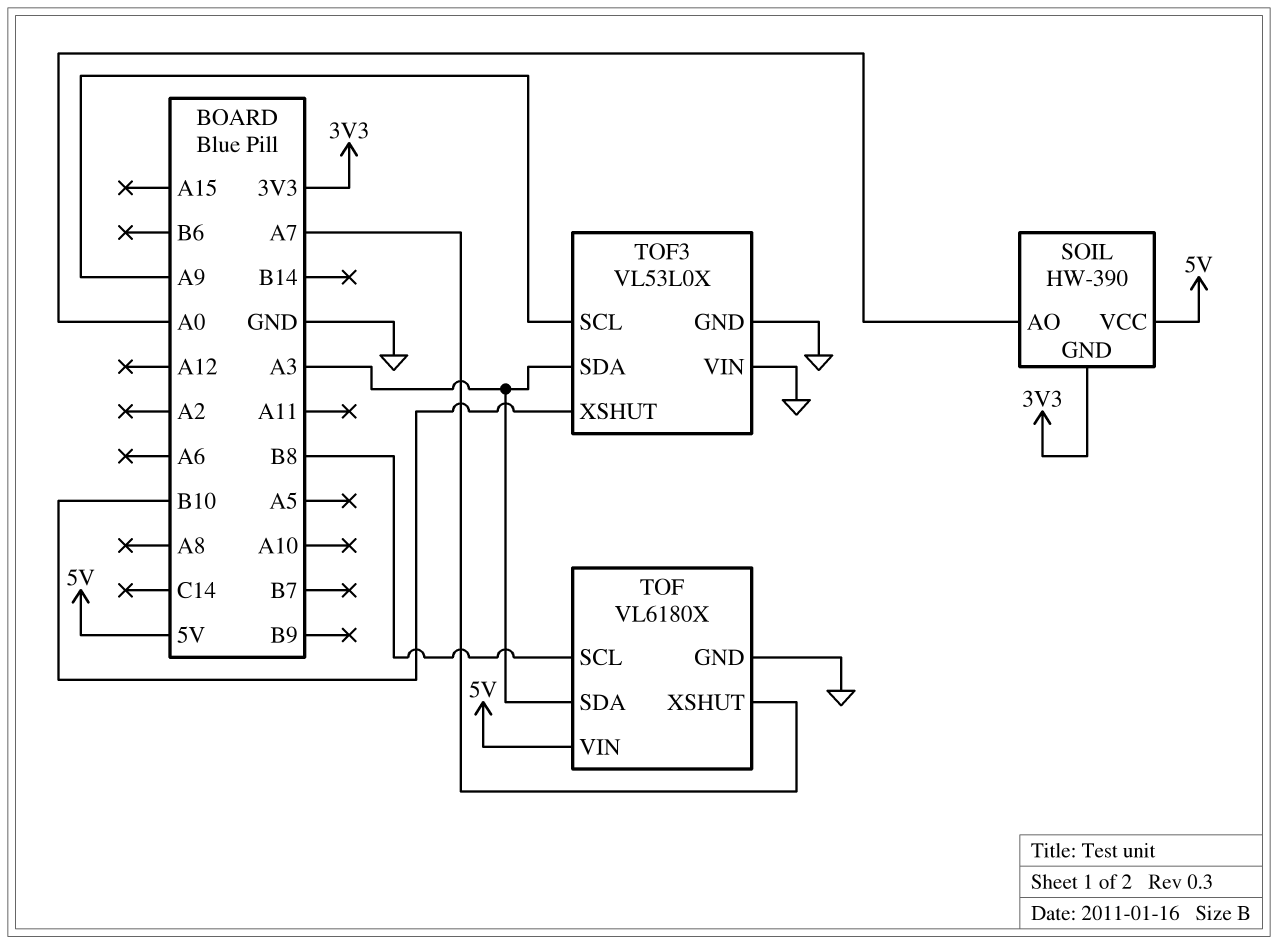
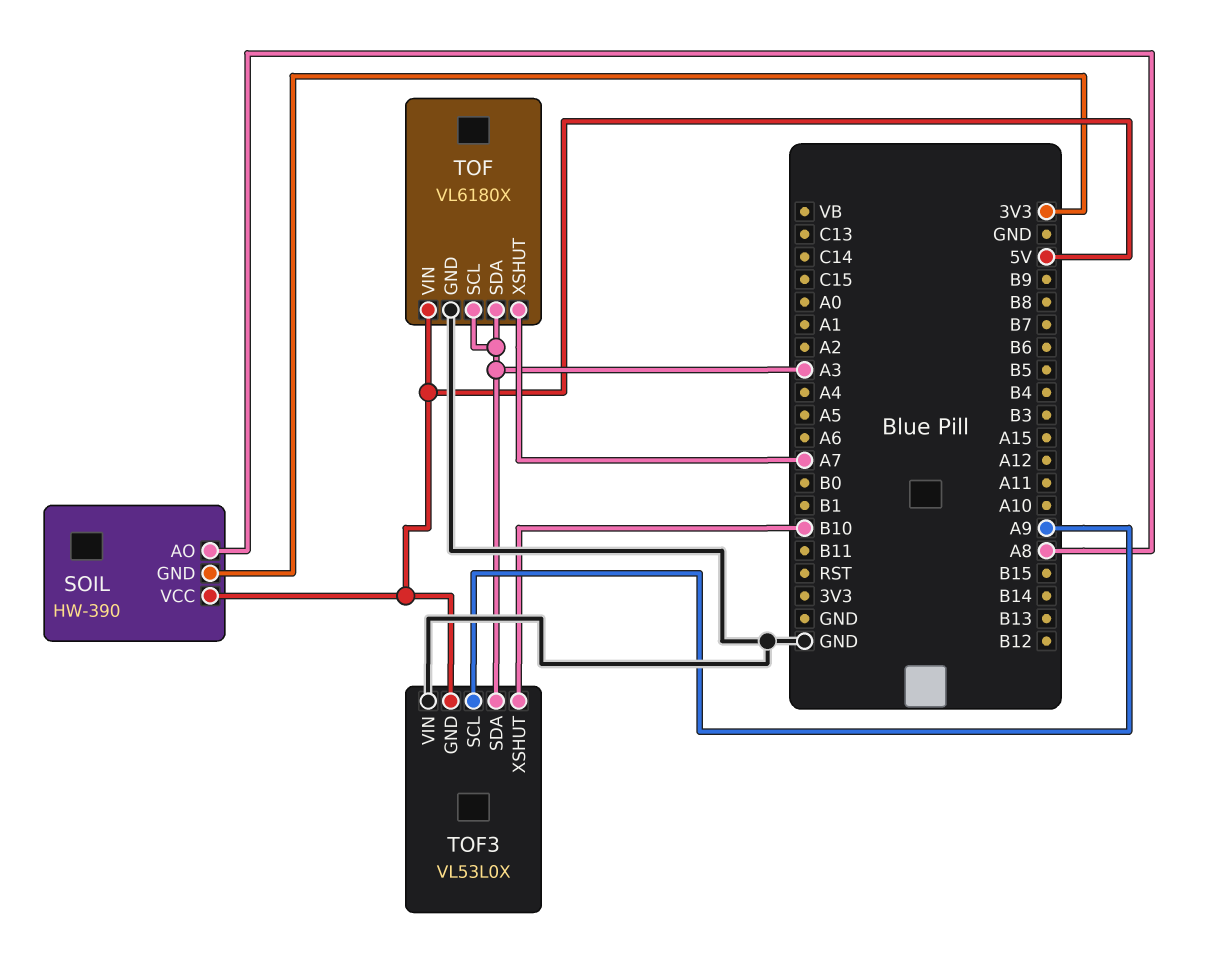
SOIL pin AO: A0 -> A8
TOF pin SCL: B8 -> A3
TOF3 pin GND: GND -> 5V

